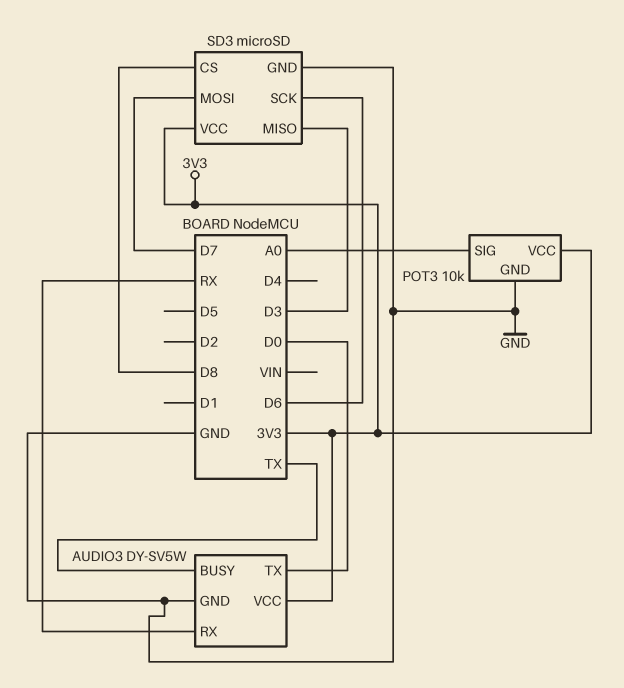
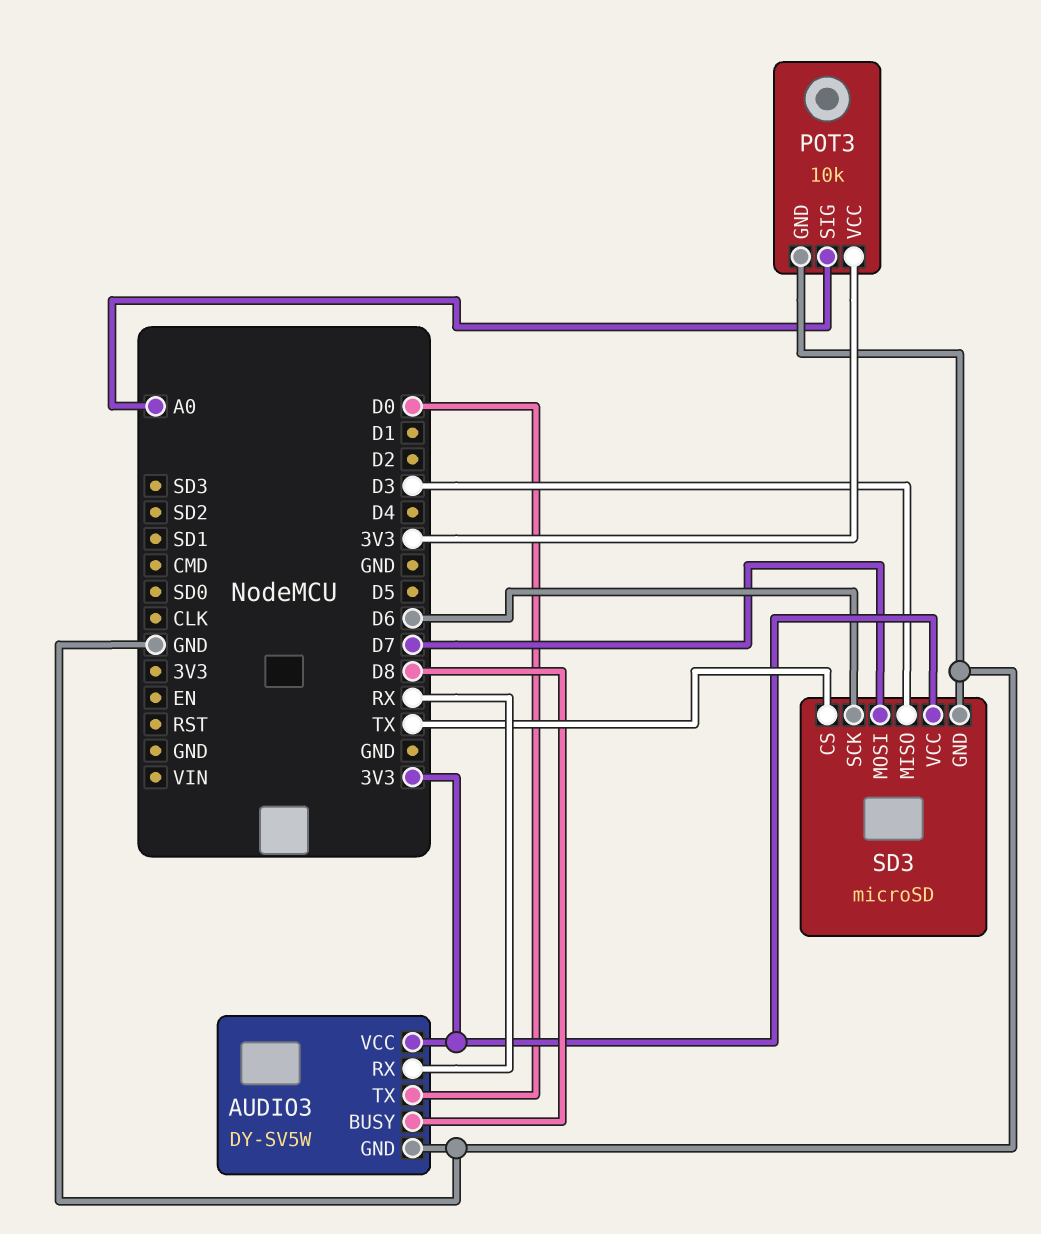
AUDIO3 pin BUSY: TX -> D8
SD3 pin CS: D8 -> TX

